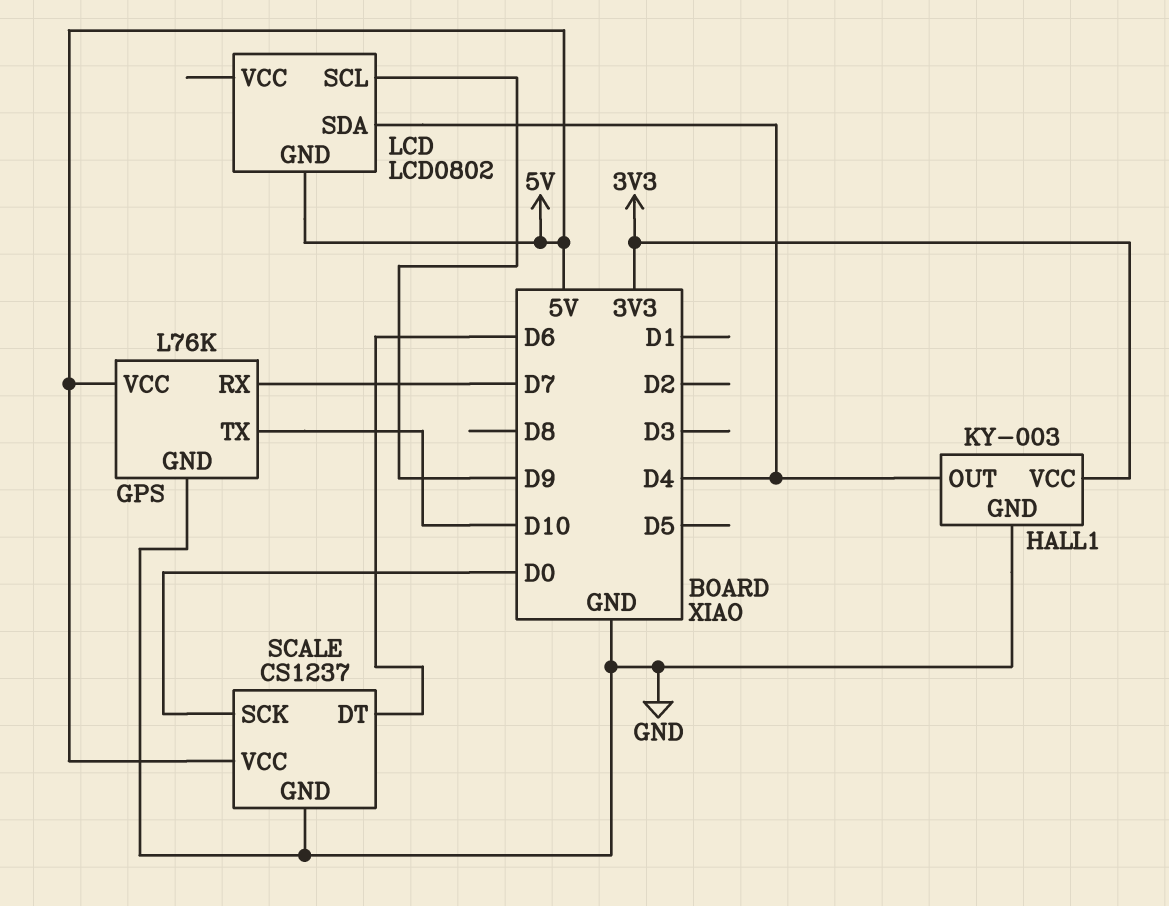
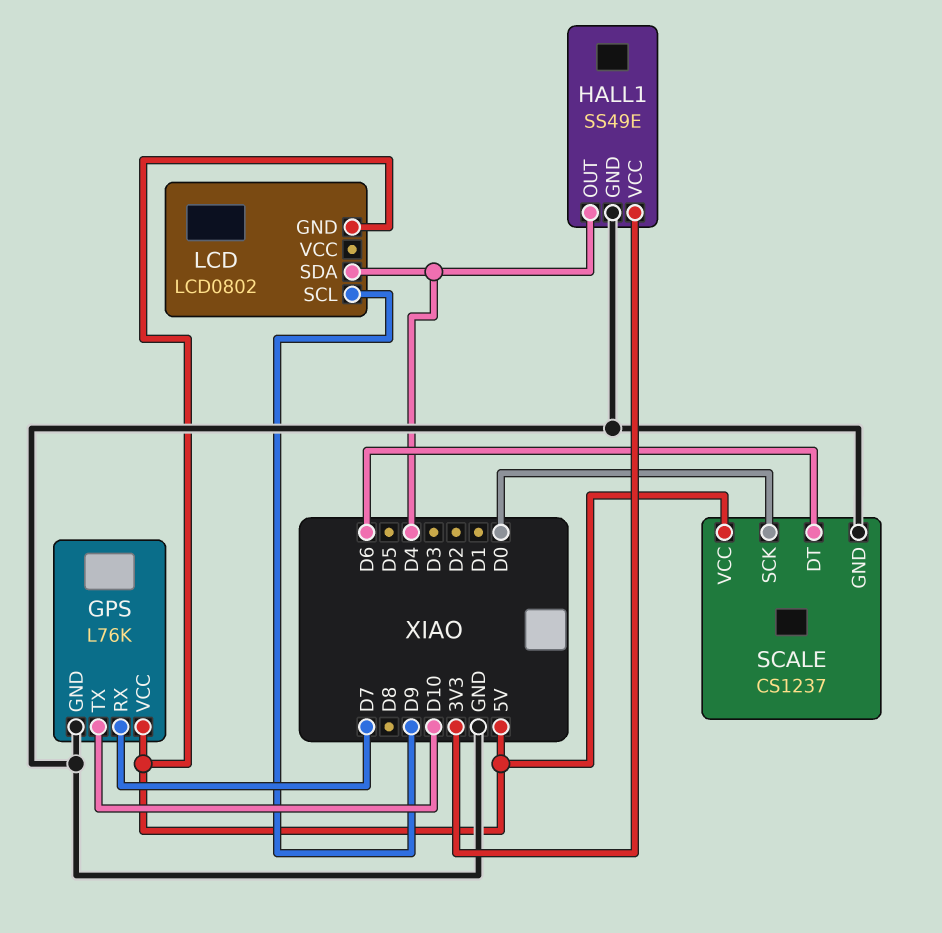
HALL1: KY-003 -> SS49E

